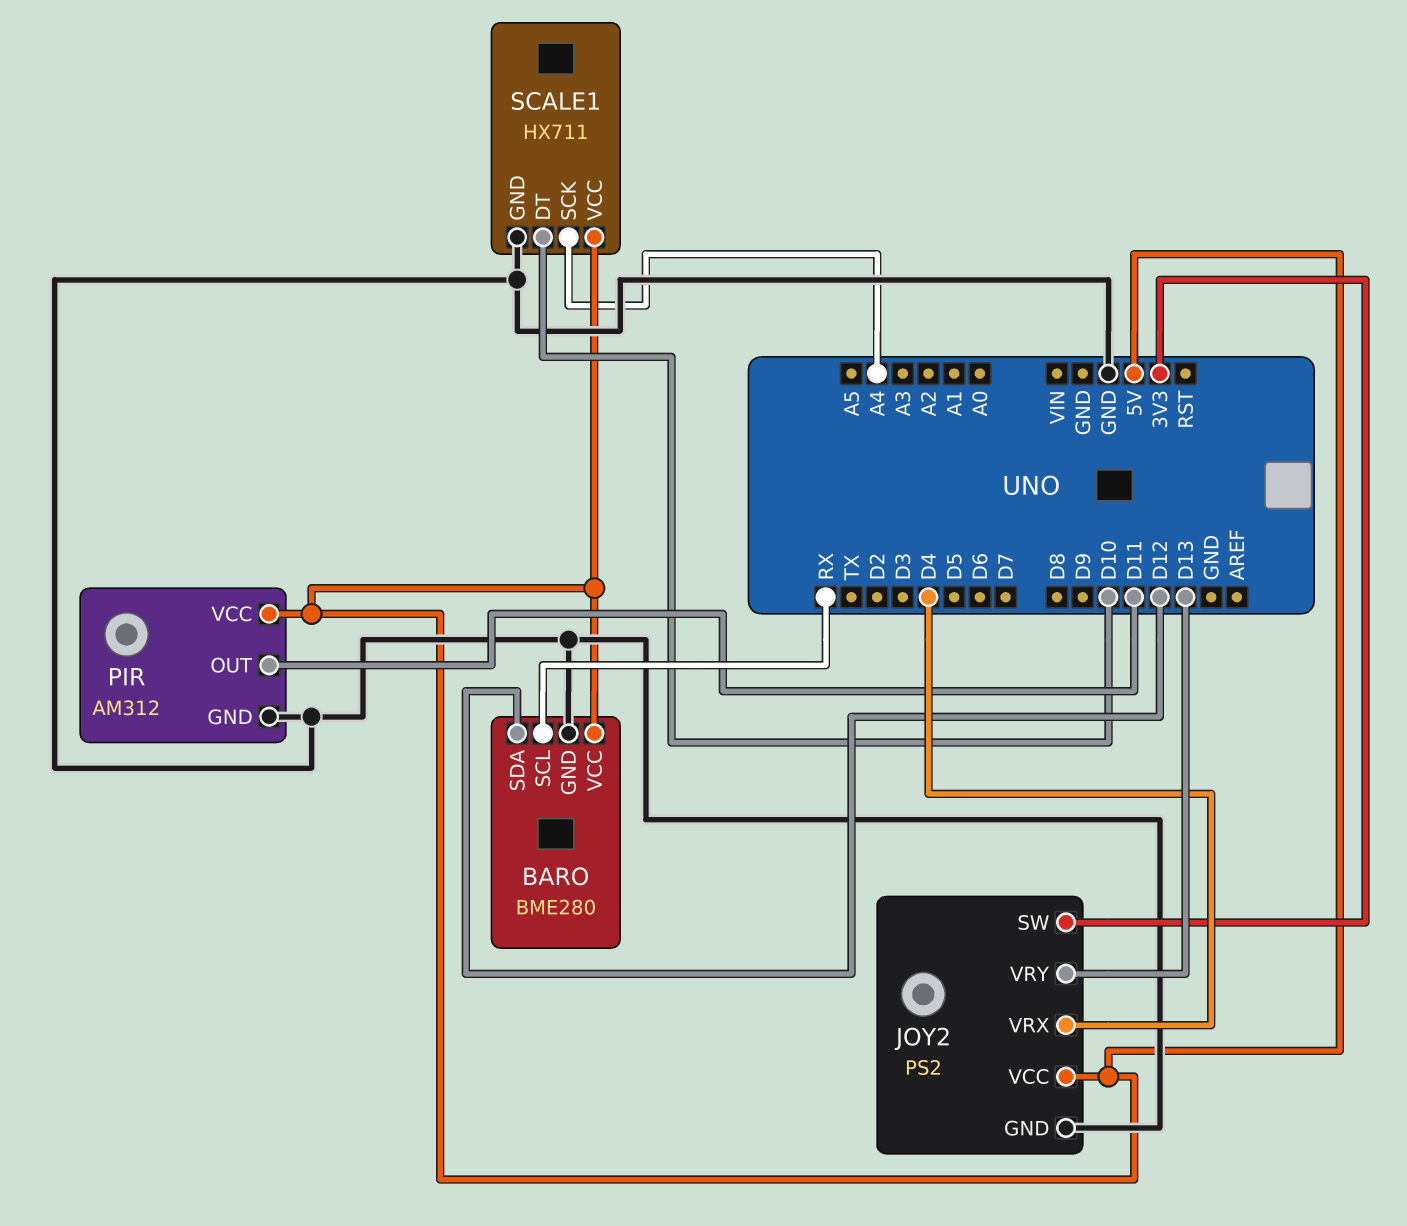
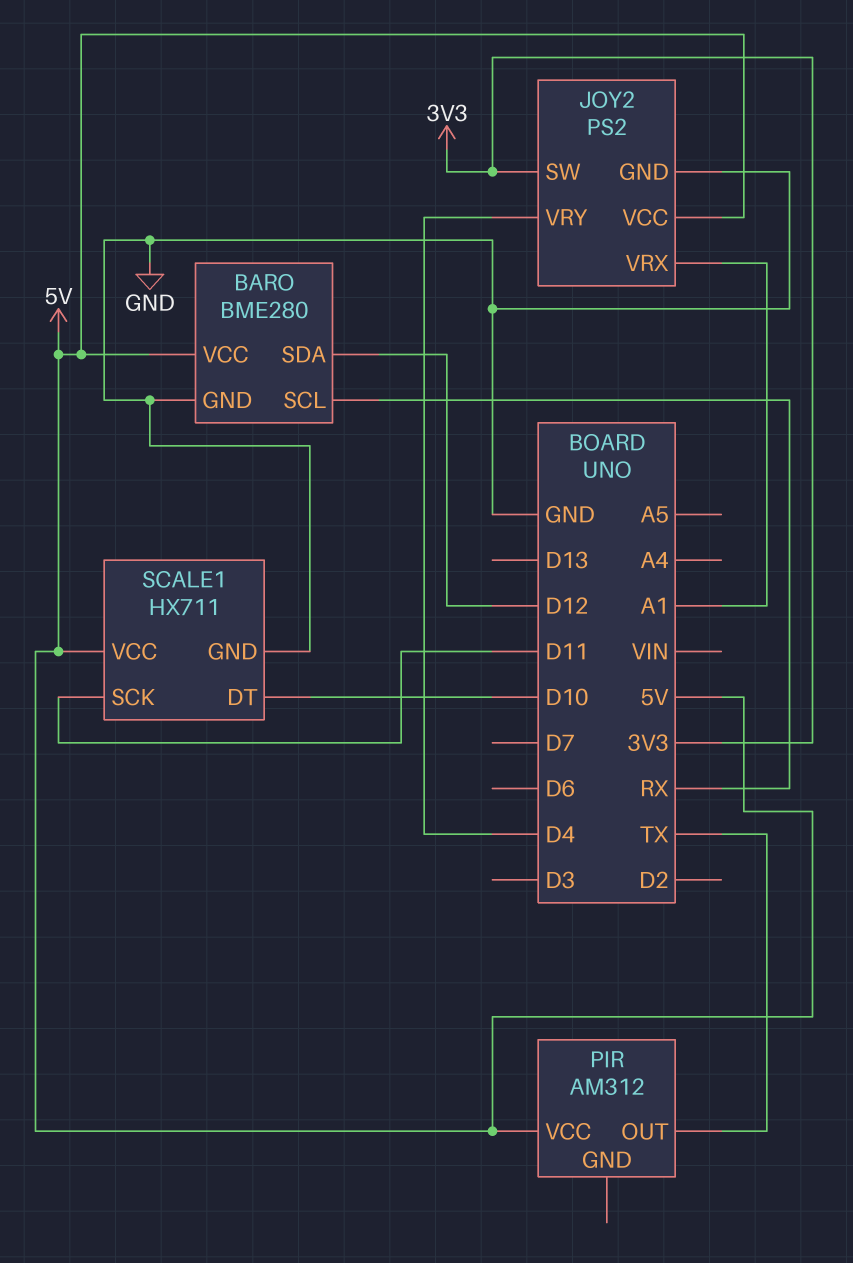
JOY2 pin VRX: D4 -> A1
JOY2 pin VRY: D13 -> D4
PIR pin GND: GND -> none
PIR pin OUT: D11 -> TX
SCALE1 pin SCK: A4 -> D11

